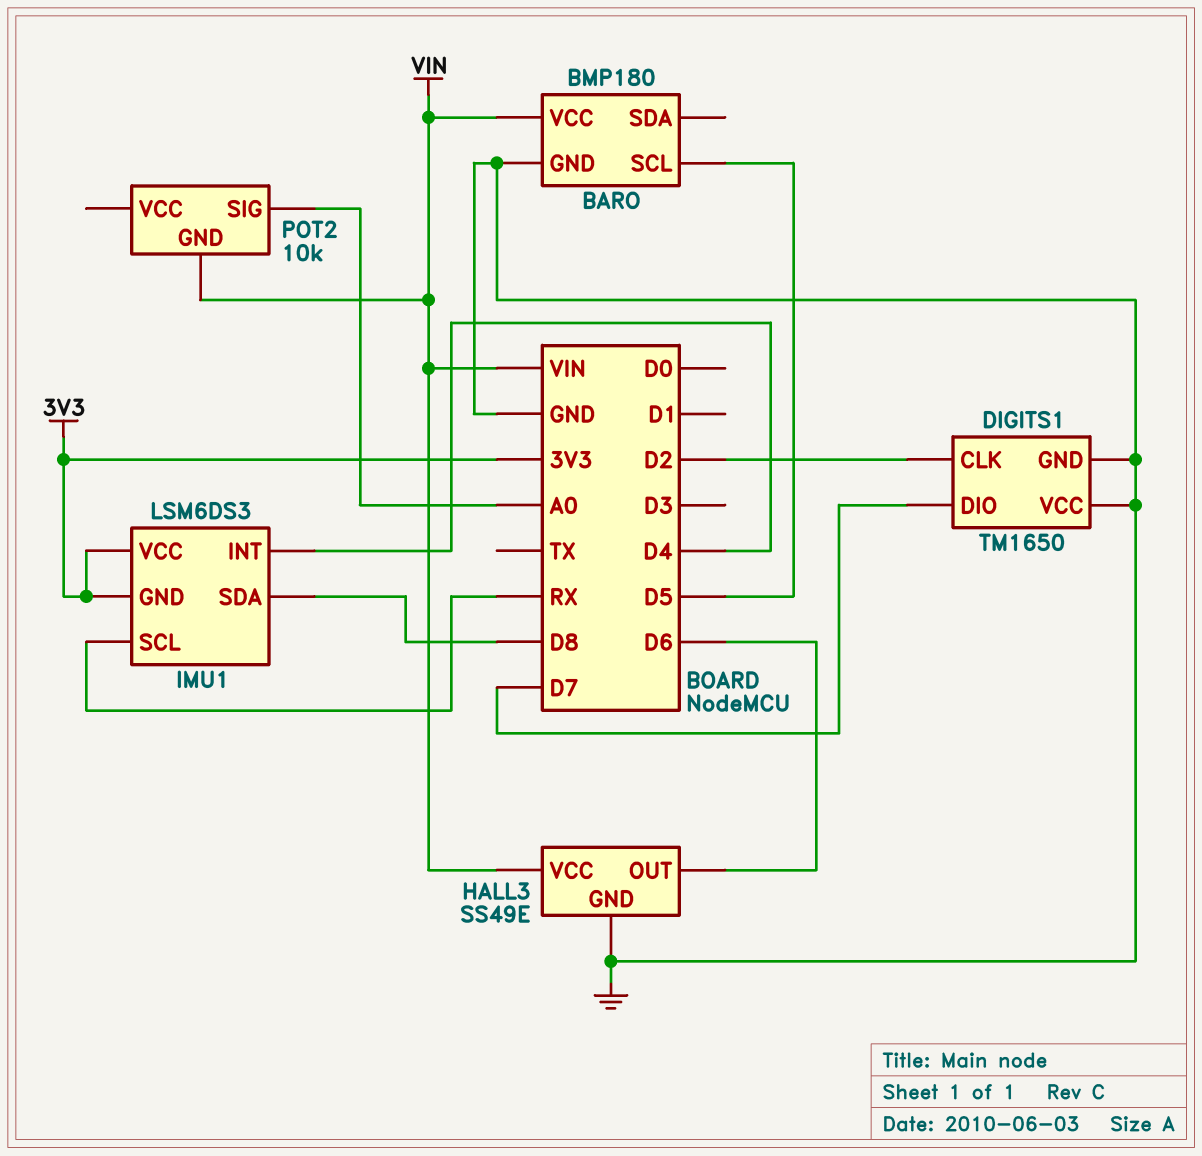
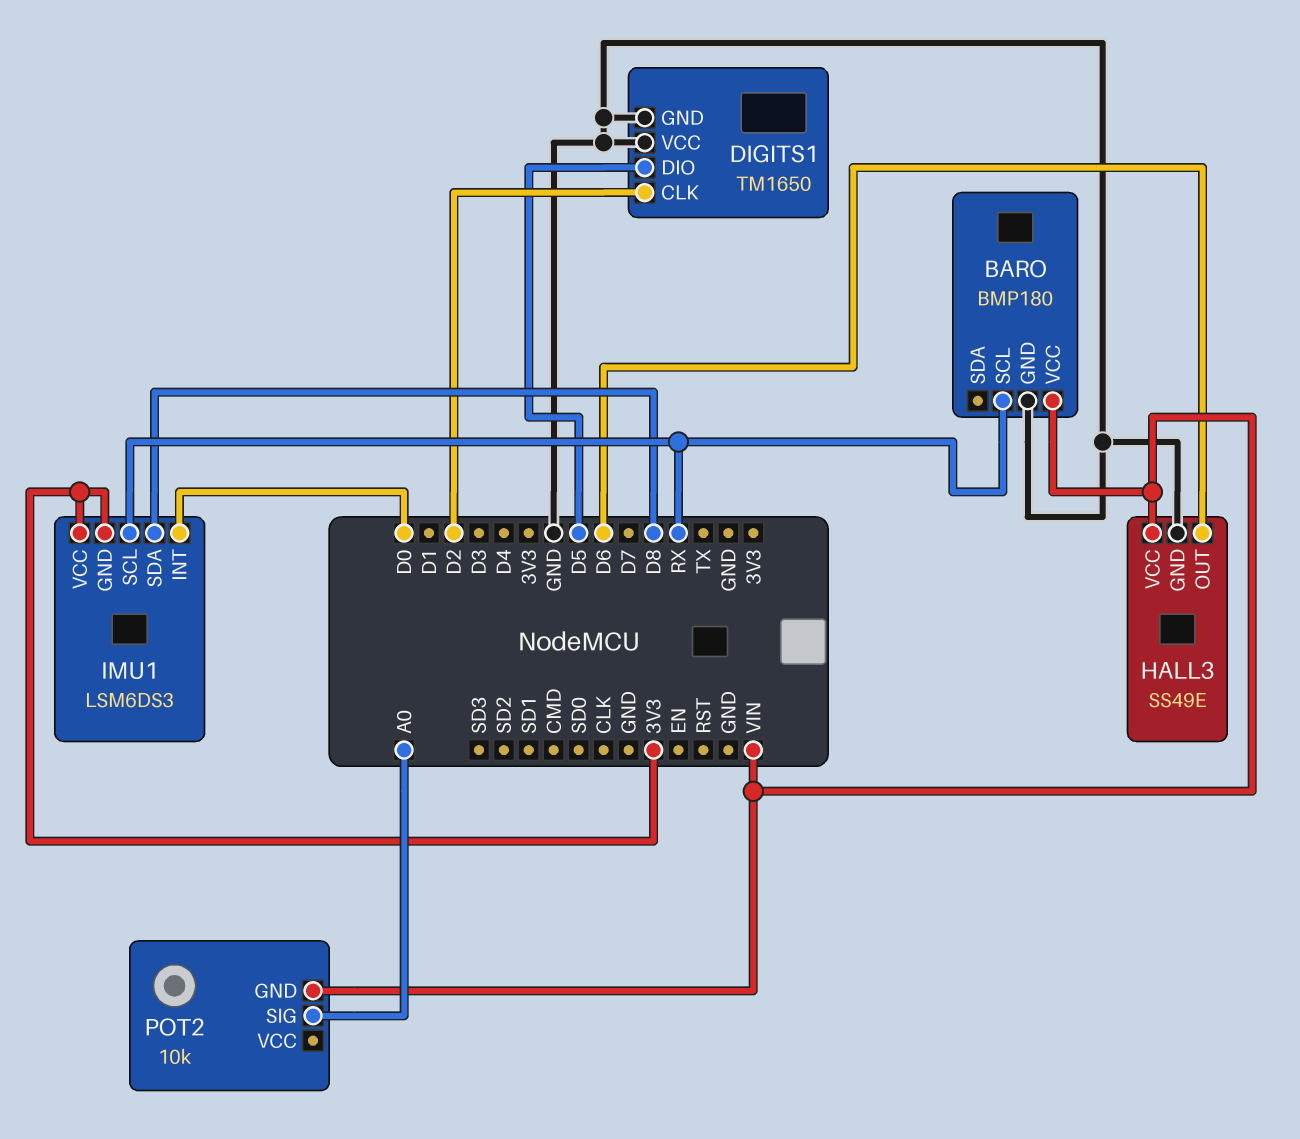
BARO pin SCL: D5 -> RX
DIGITS1 pin DIO: D7 -> D5
IMU1 pin INT: D4 -> D0

